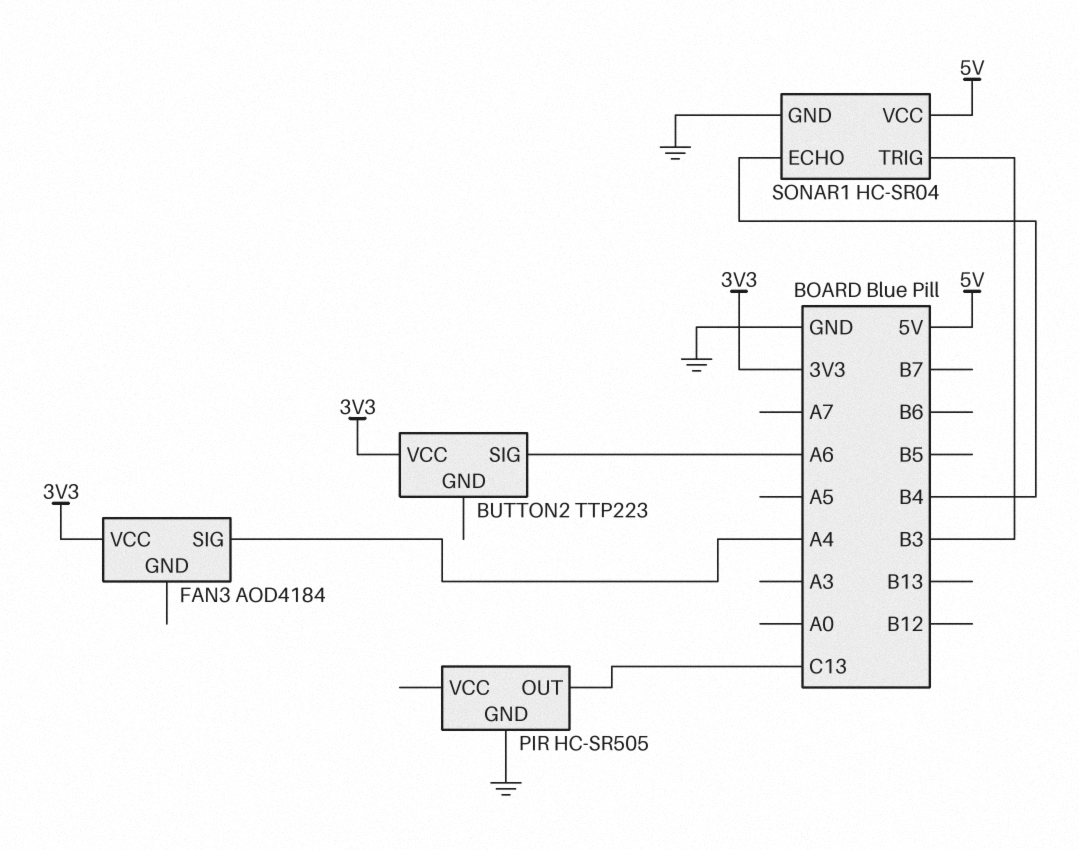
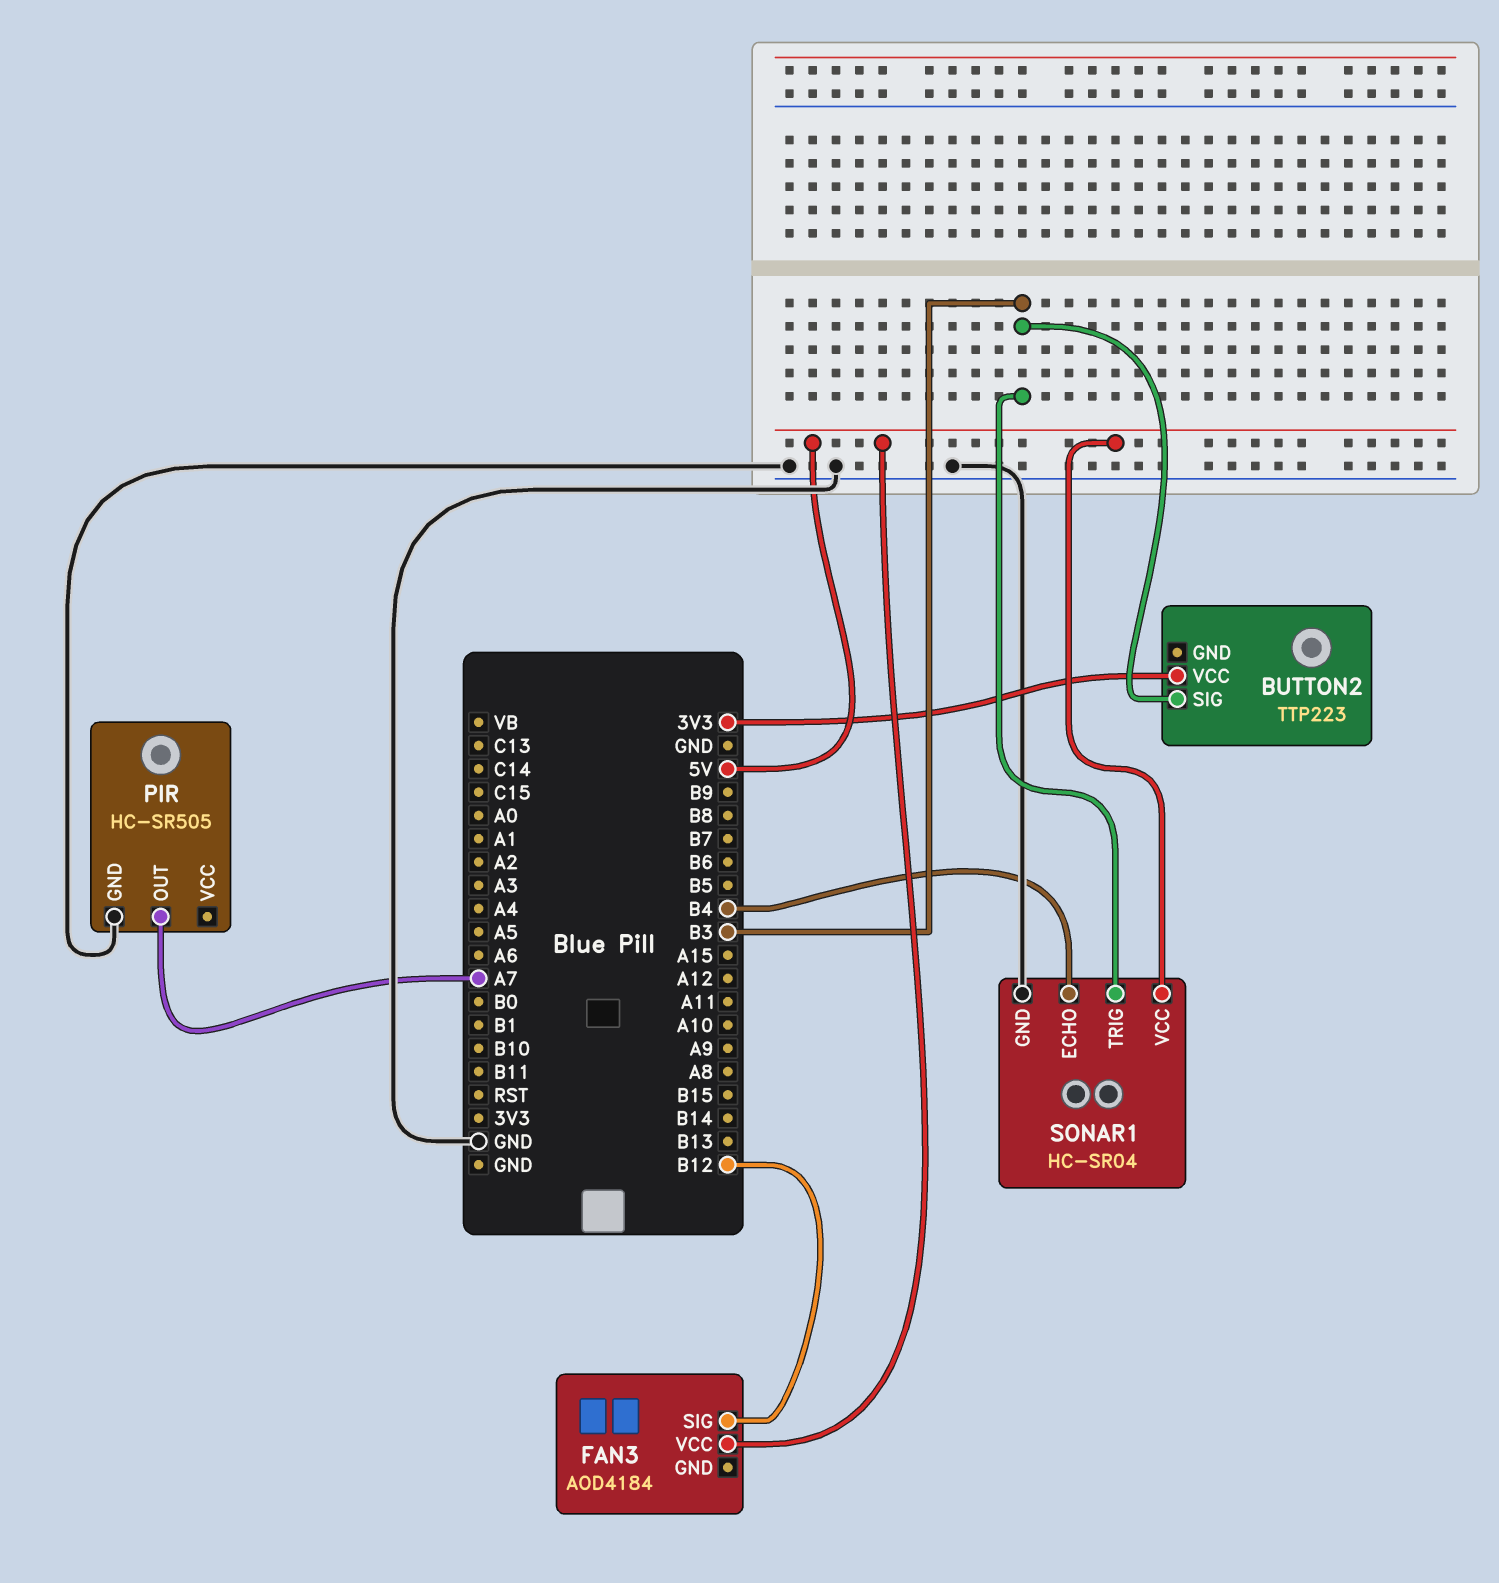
BUTTON2 pin SIG: A6 -> B3
FAN3 pin SIG: A4 -> B12
FAN3 pin VCC: 3V3 -> 5V
PIR pin OUT: C13 -> A7

